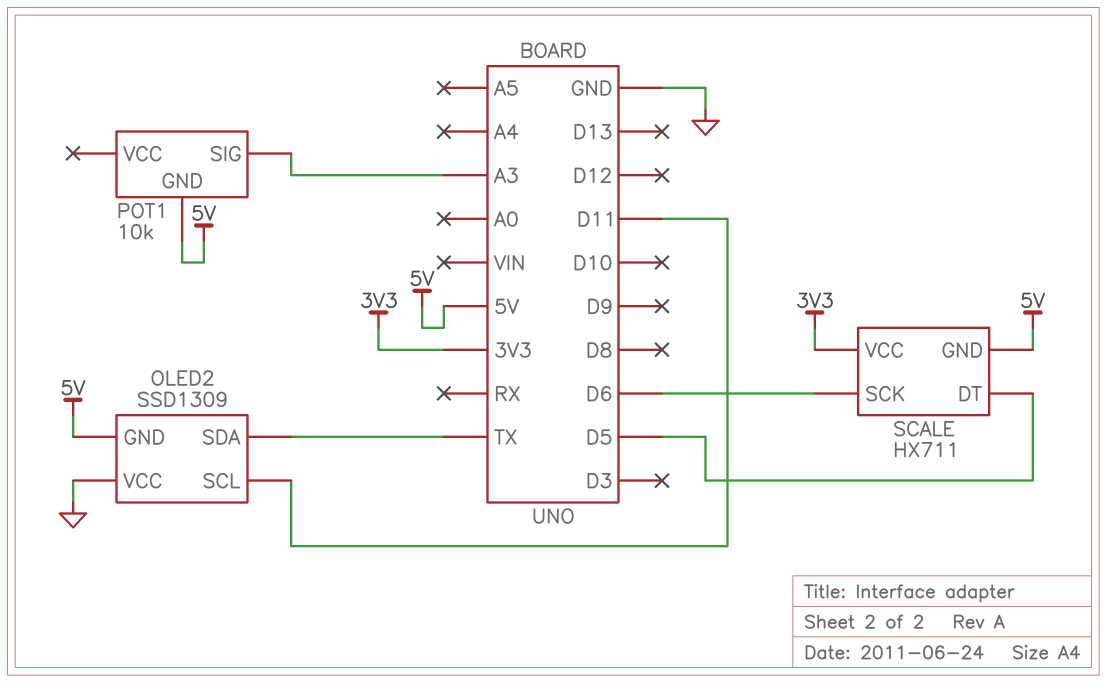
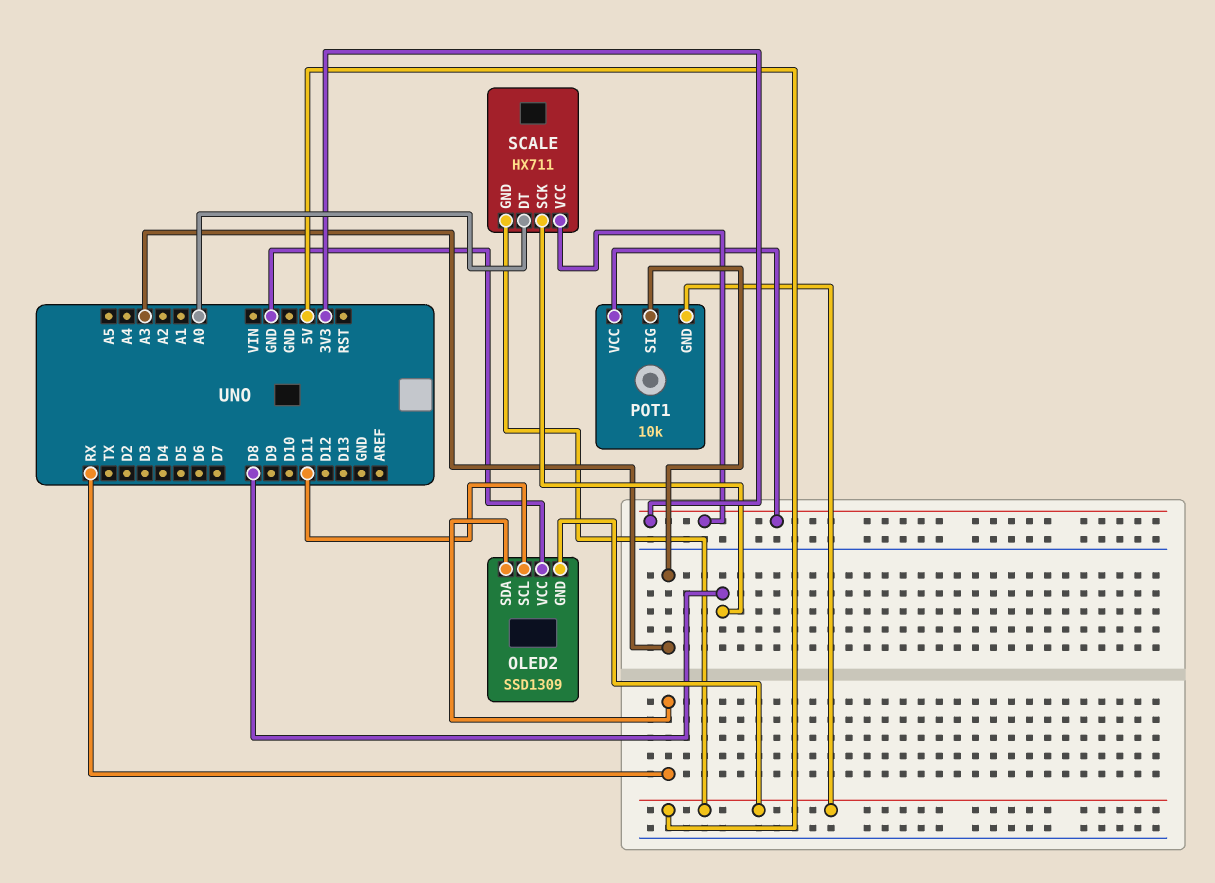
OLED2 pin SDA: TX -> RX
POT1 pin VCC: none -> 3V3
SCALE pin DT: D5 -> A0
SCALE pin SCK: D6 -> D8

